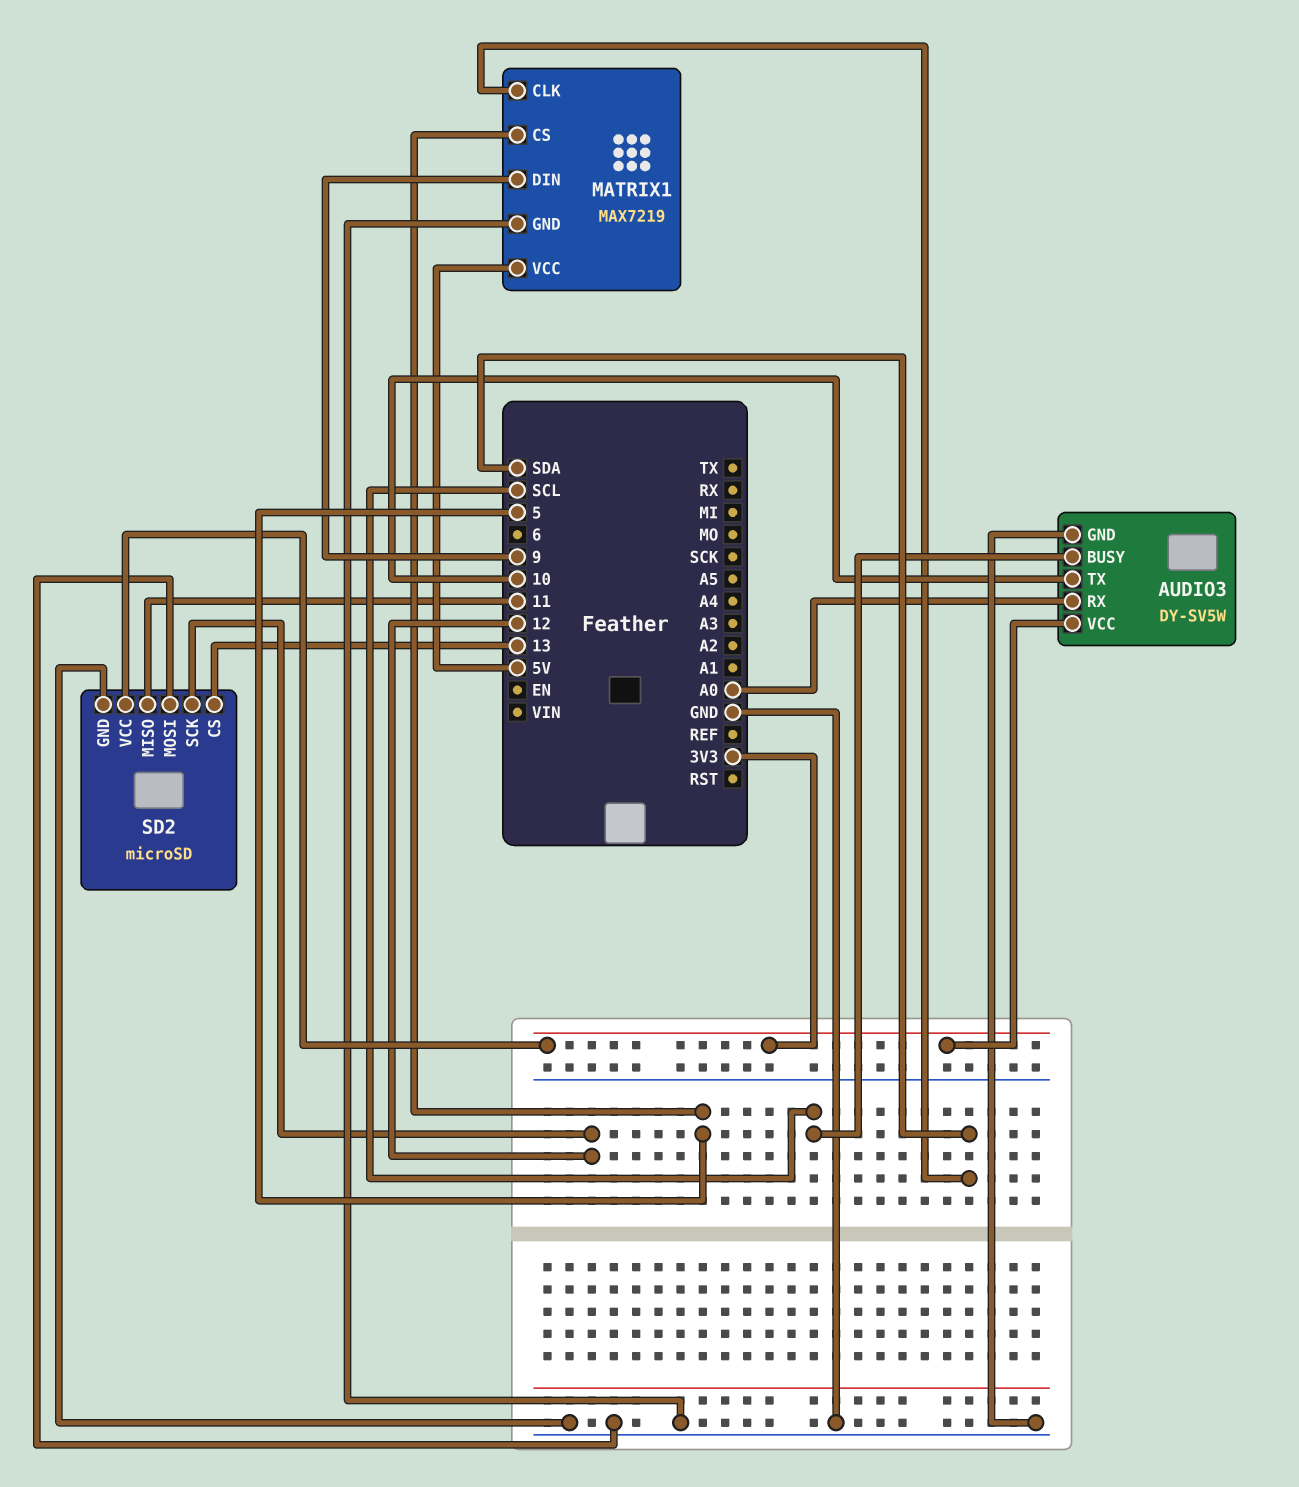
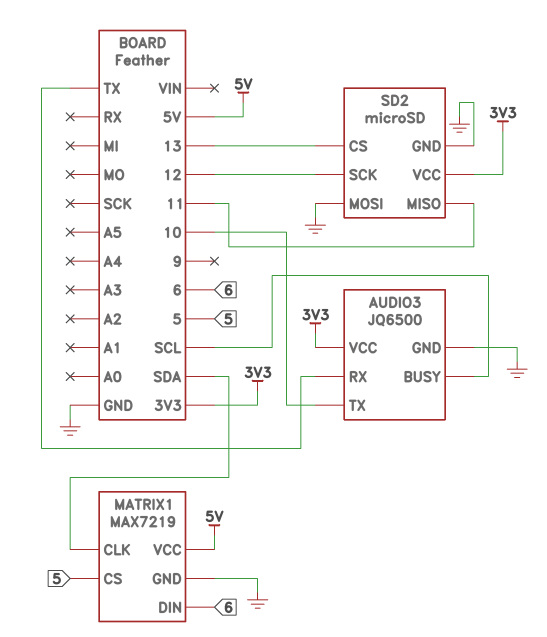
AUDIO3: DY-SV5W -> JQ6500
AUDIO3 pin RX: A0 -> TX
MATRIX1 pin DIN: 9 -> 6

